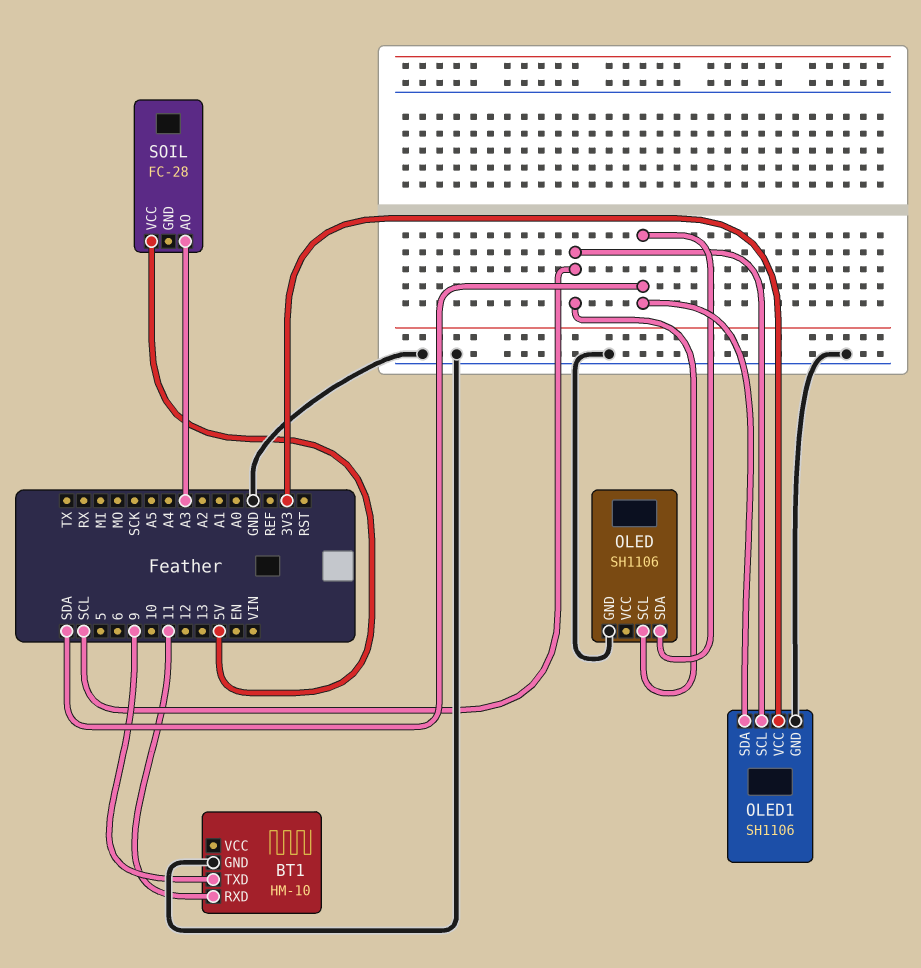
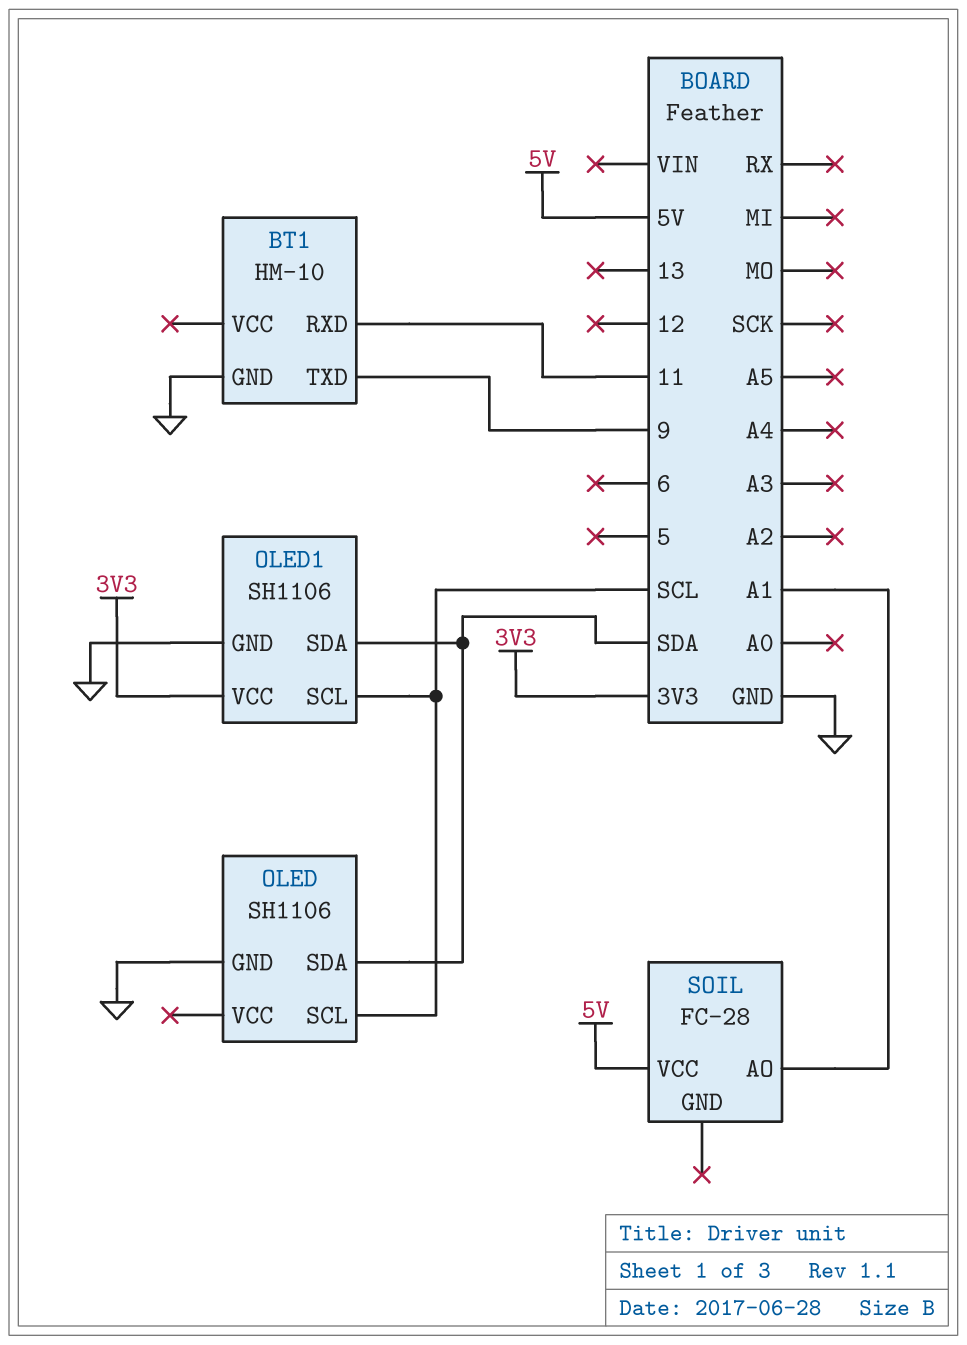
SOIL pin AO: A3 -> A1

